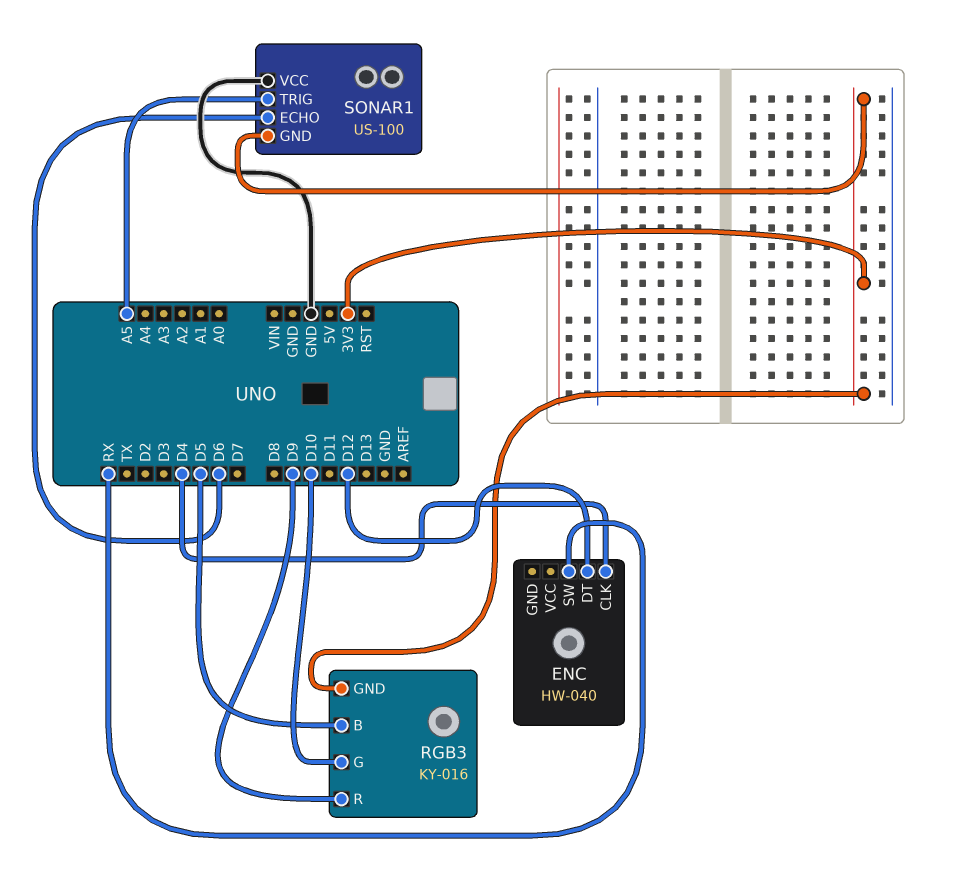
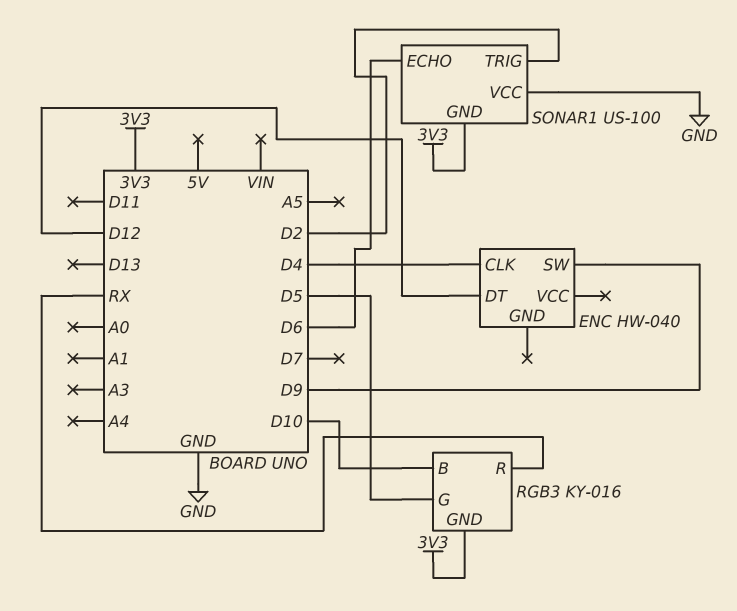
ENC pin SW: RX -> D9
RGB3 pin B: D5 -> D10
RGB3 pin G: D10 -> D5
RGB3 pin R: D9 -> RX
SONAR1 pin TRIG: A5 -> D2

